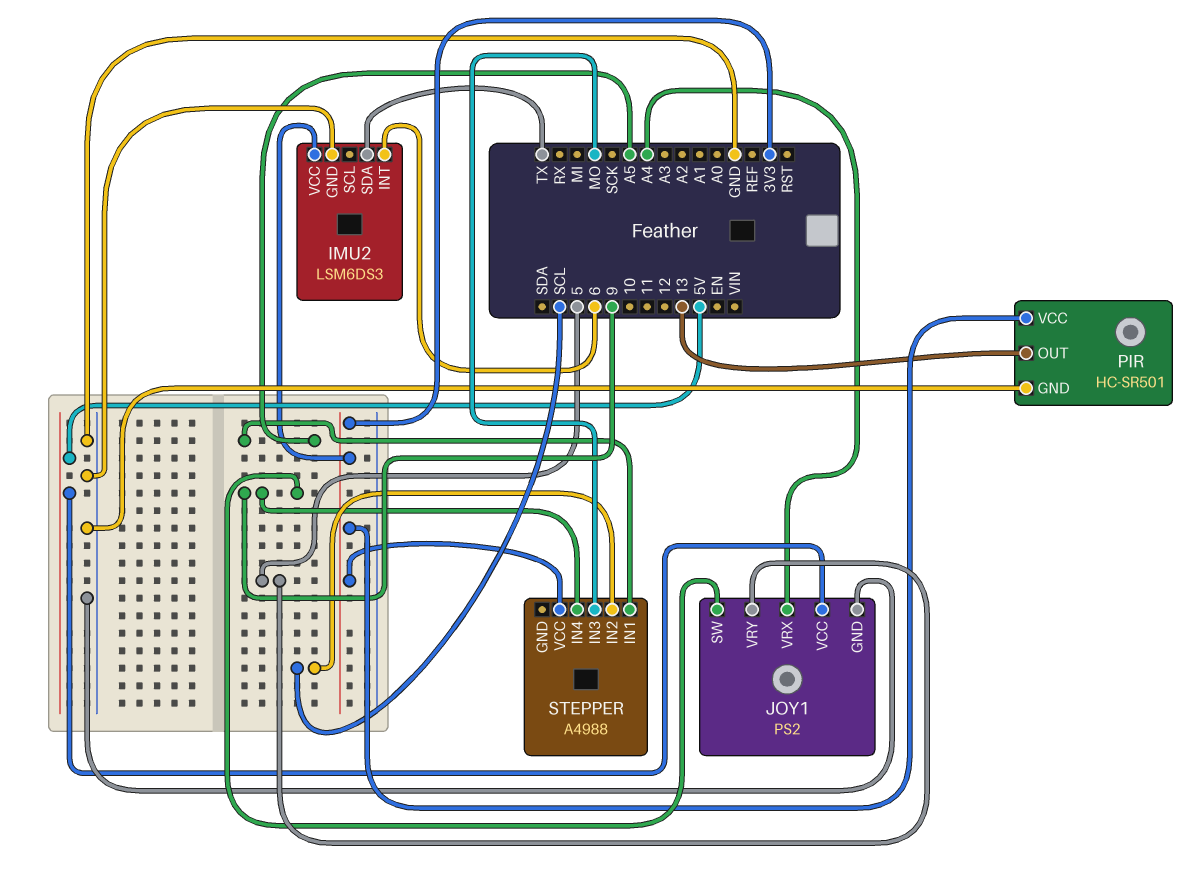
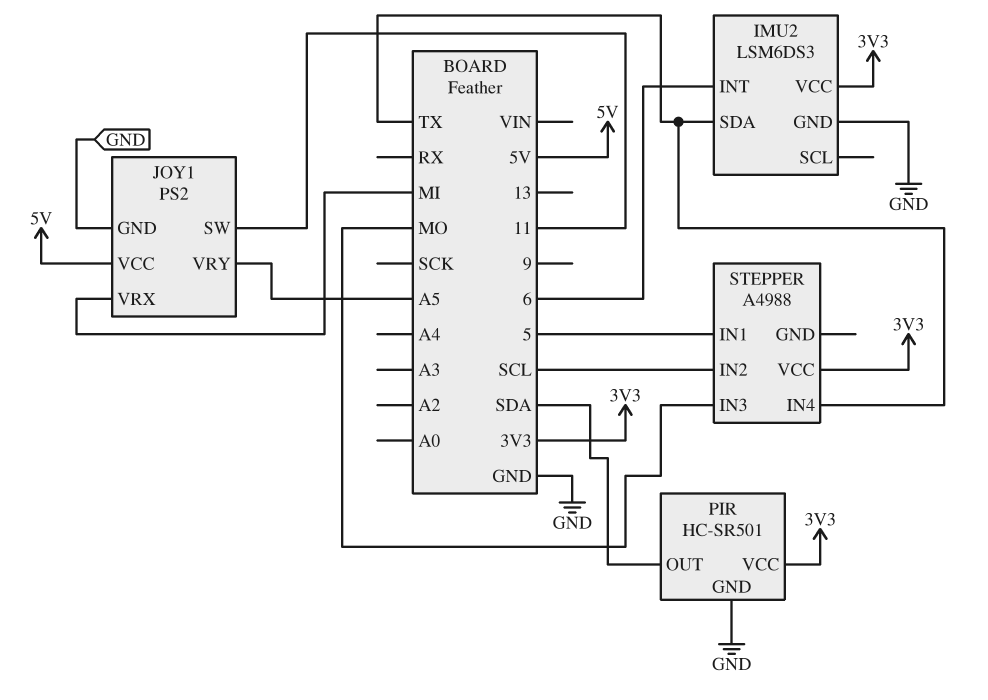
JOY1 pin SW: 9 -> 11
JOY1 pin VRX: A4 -> MI
JOY1 pin VRY: 5 -> A5
PIR pin OUT: 13 -> SDA
STEPPER pin IN1: A5 -> 5
STEPPER pin IN4: 9 -> TX

